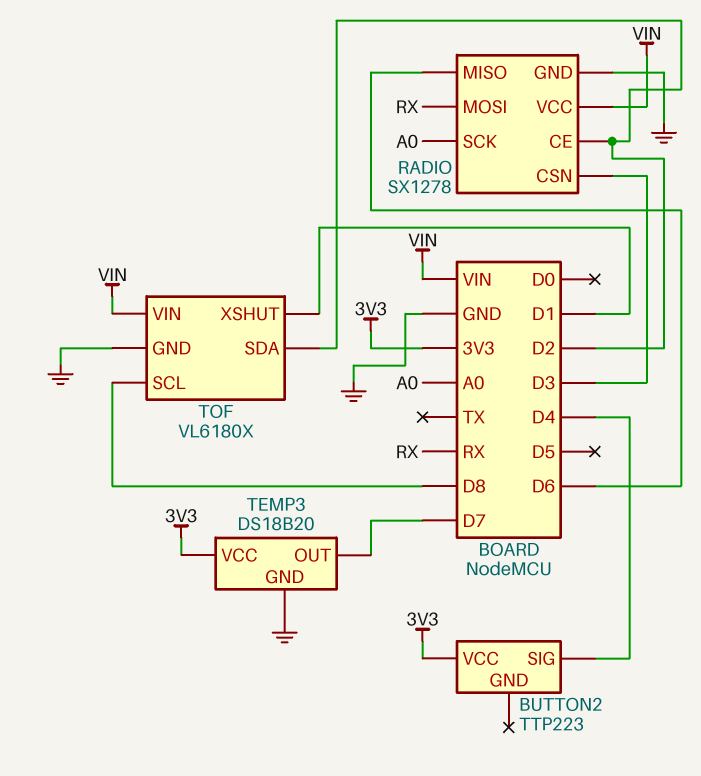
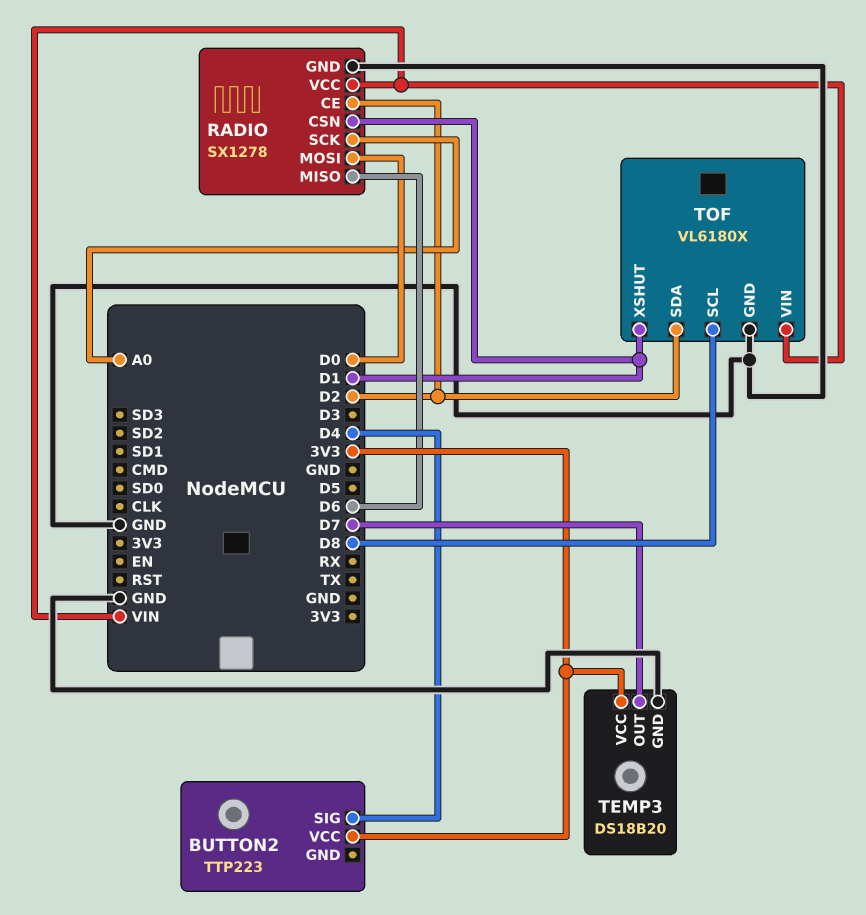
RADIO pin CSN: D3 -> D1
RADIO pin MOSI: RX -> D0

